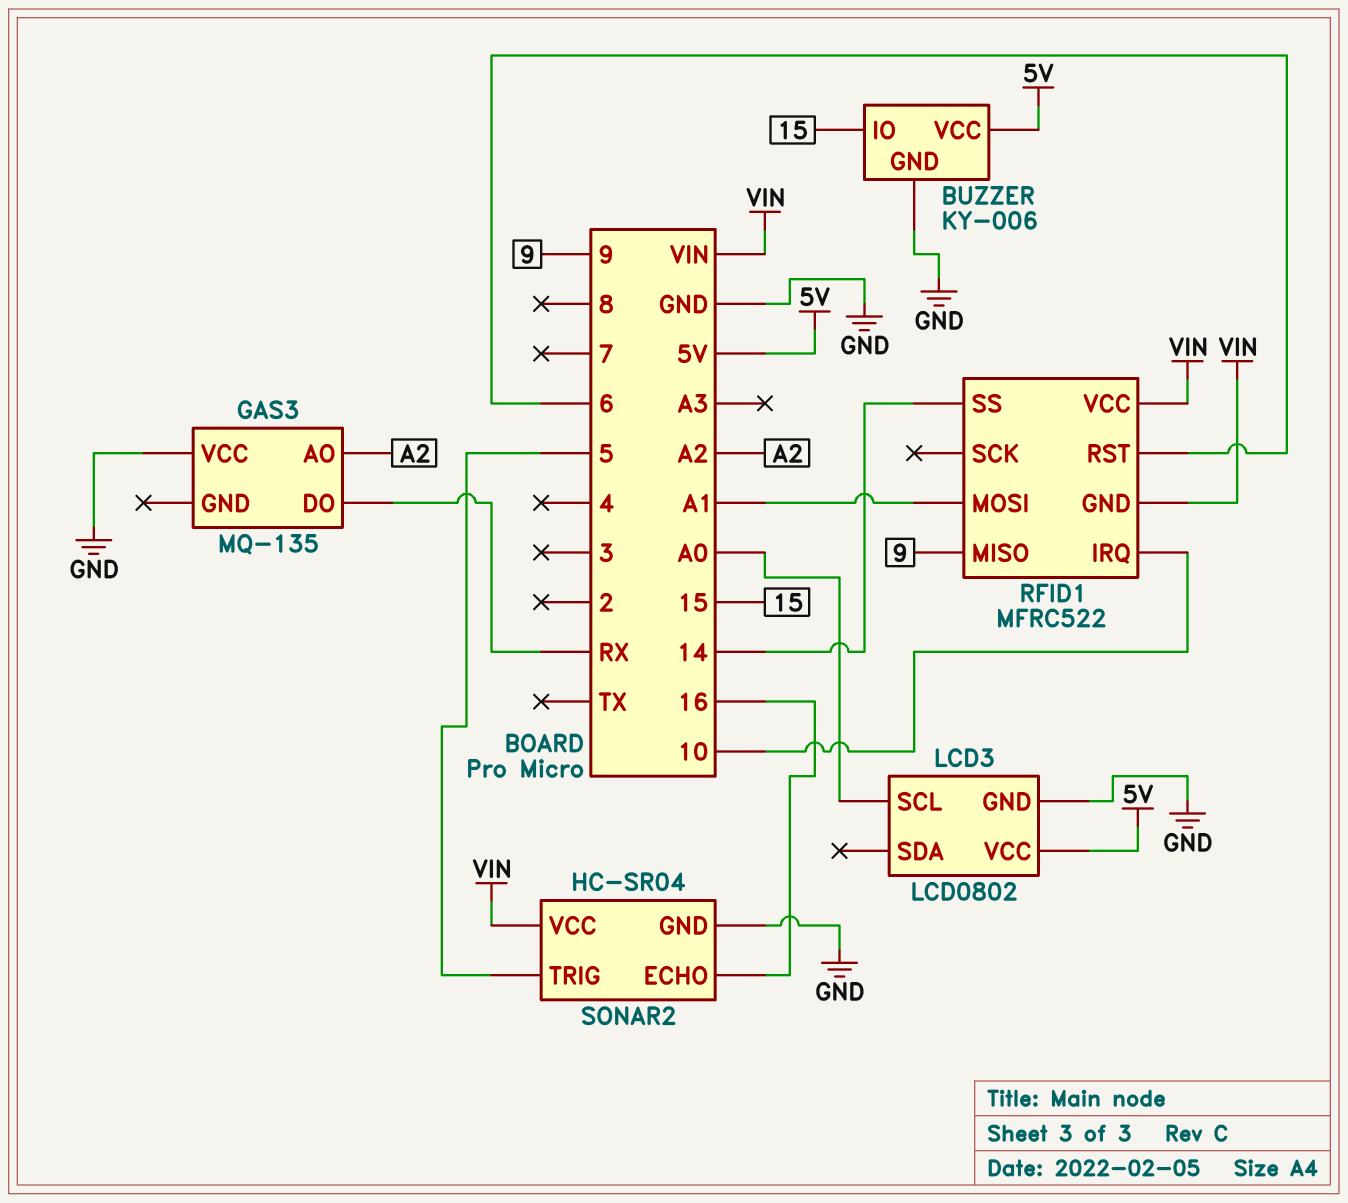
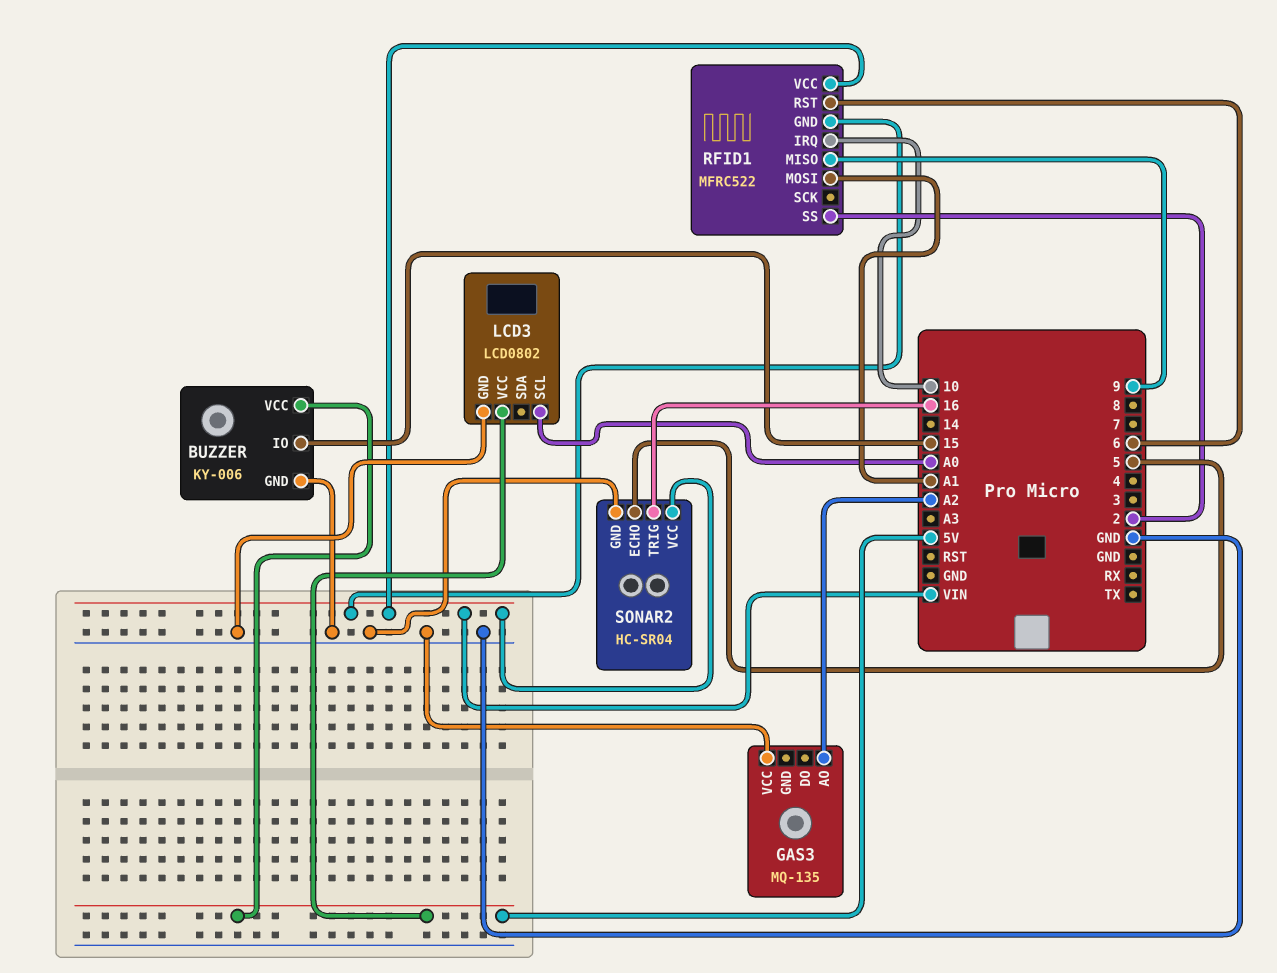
GAS3 pin DO: RX -> none
RFID1 pin SS: 14 -> 2
SONAR2 pin ECHO: 16 -> 5
SONAR2 pin TRIG: 5 -> 16

